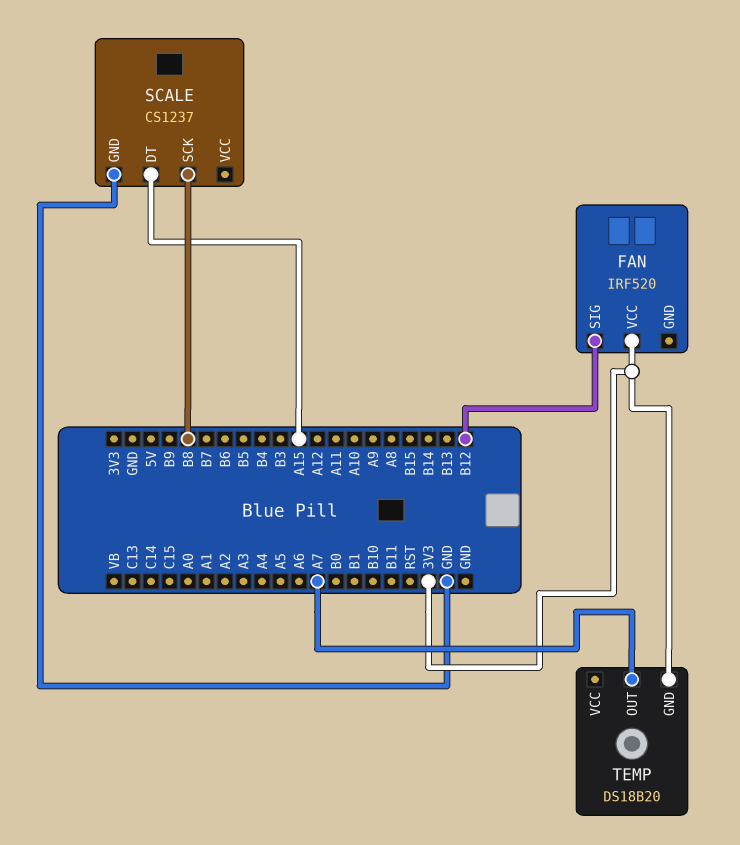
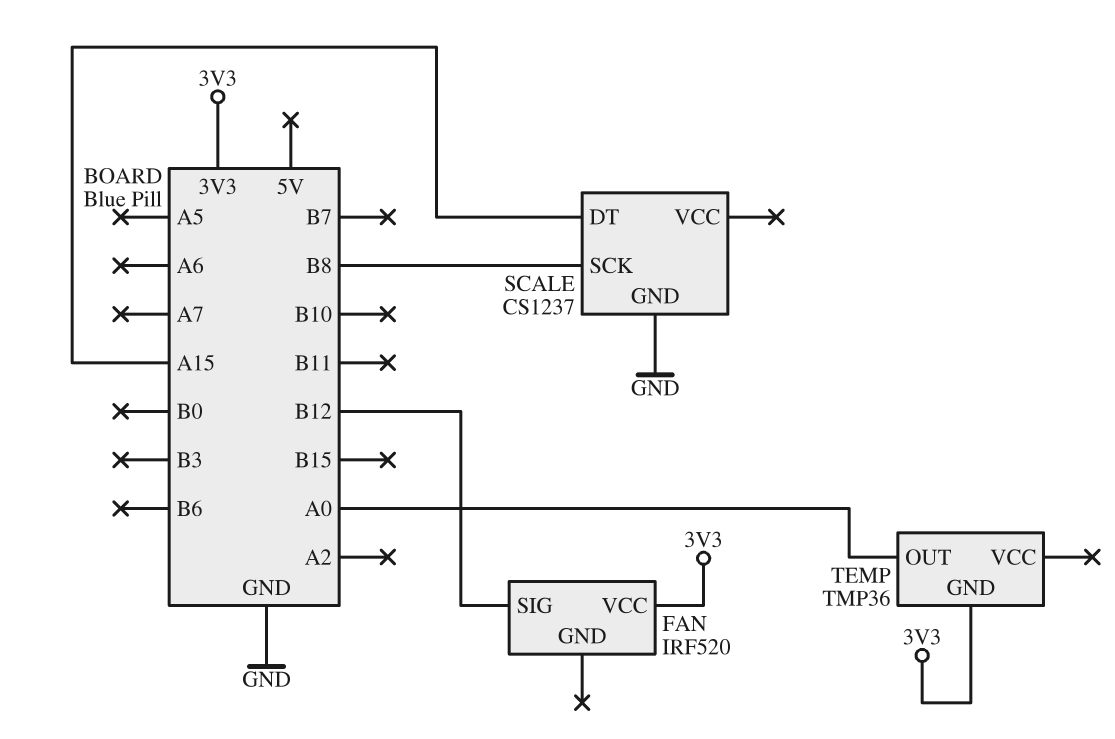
TEMP: DS18B20 -> TMP36
TEMP pin OUT: A7 -> A0

